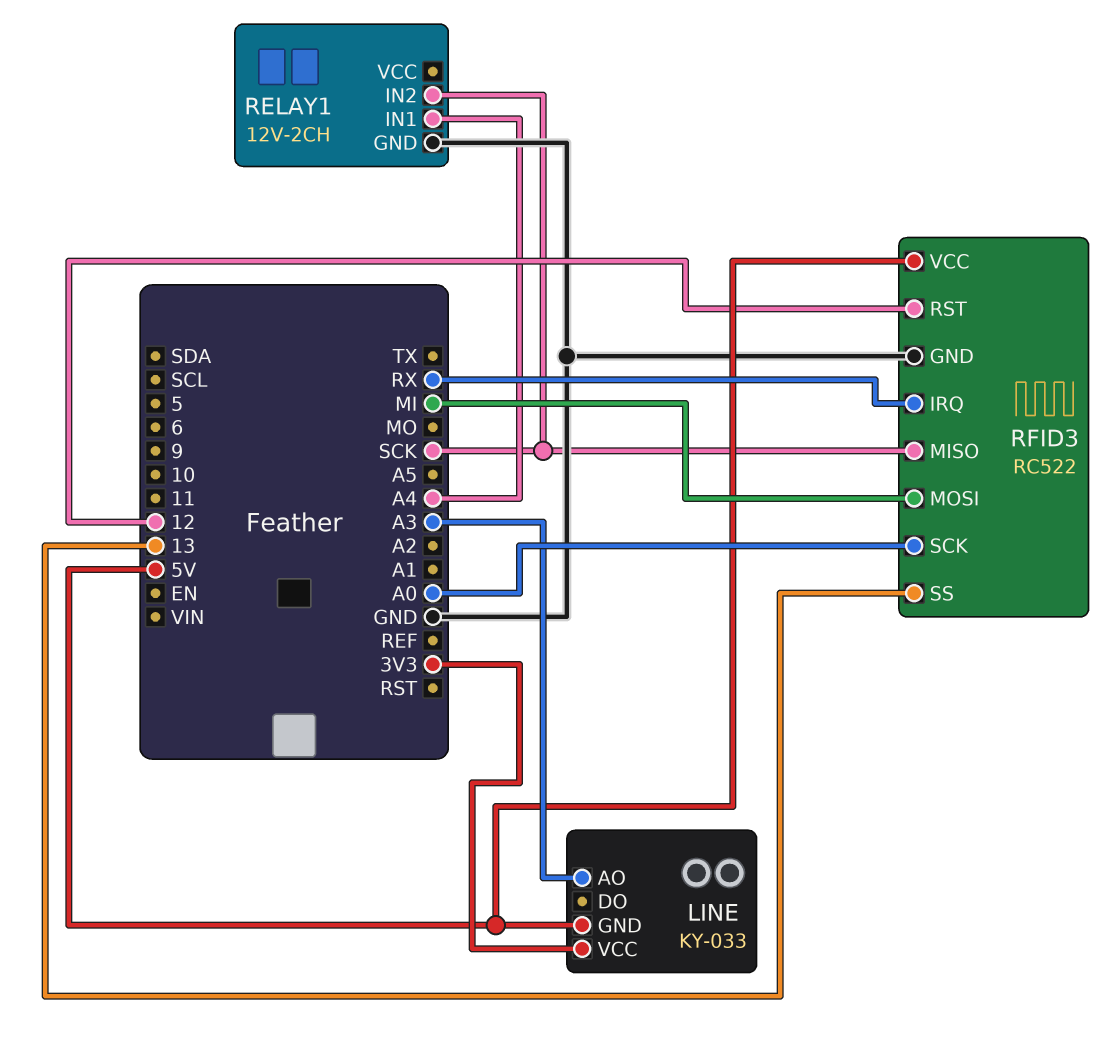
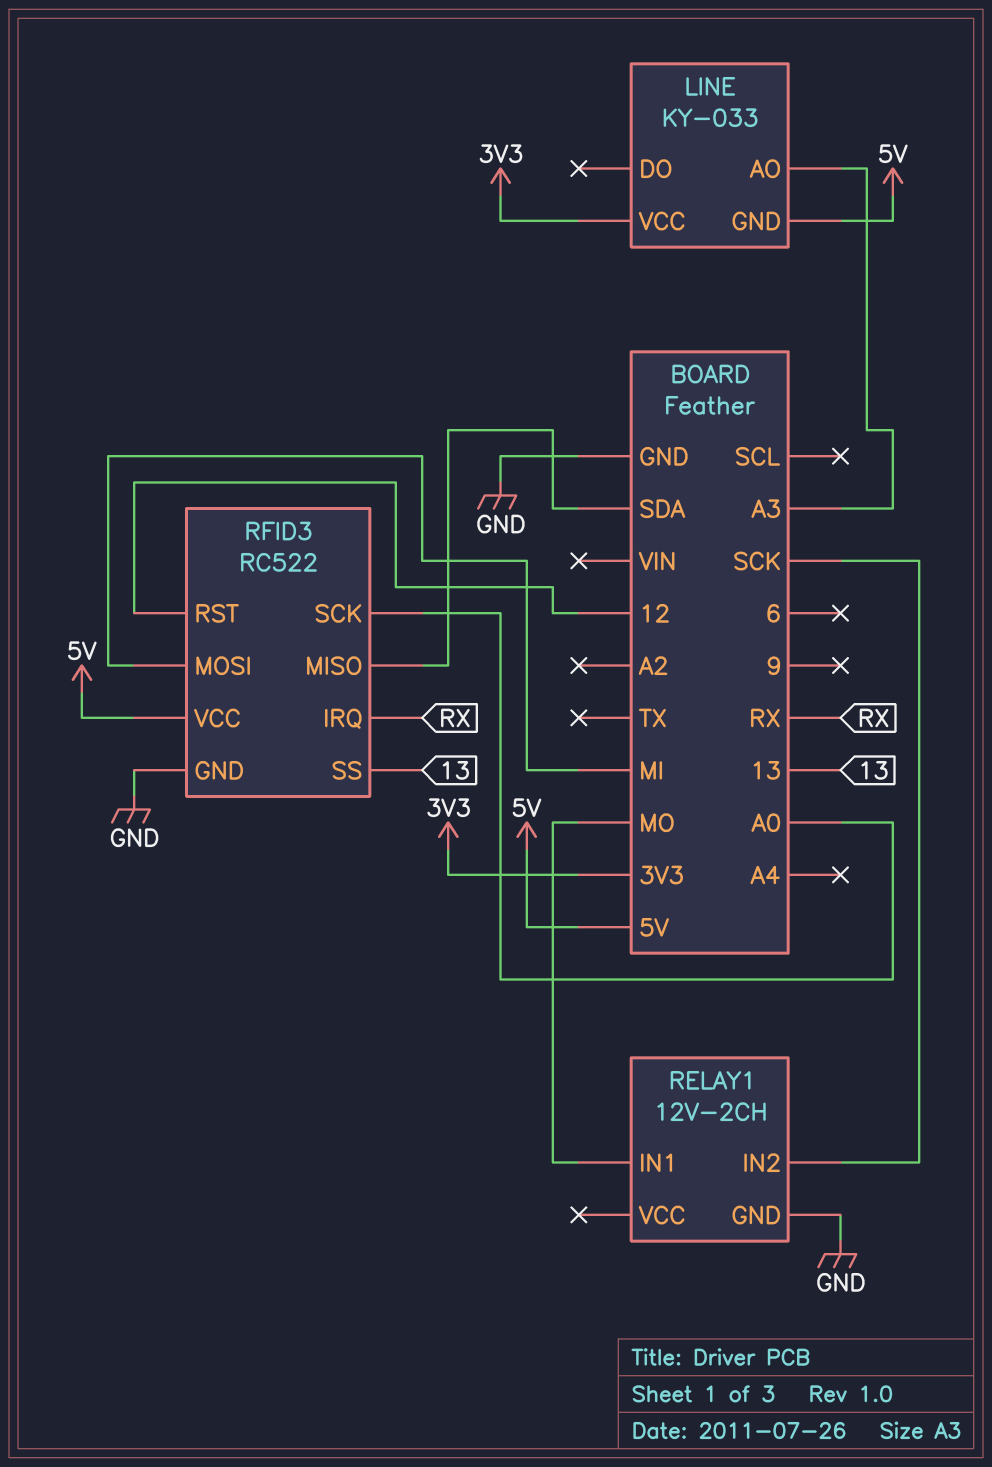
RELAY1 pin IN1: A4 -> MO
RFID3 pin MISO: SCK -> SDA

